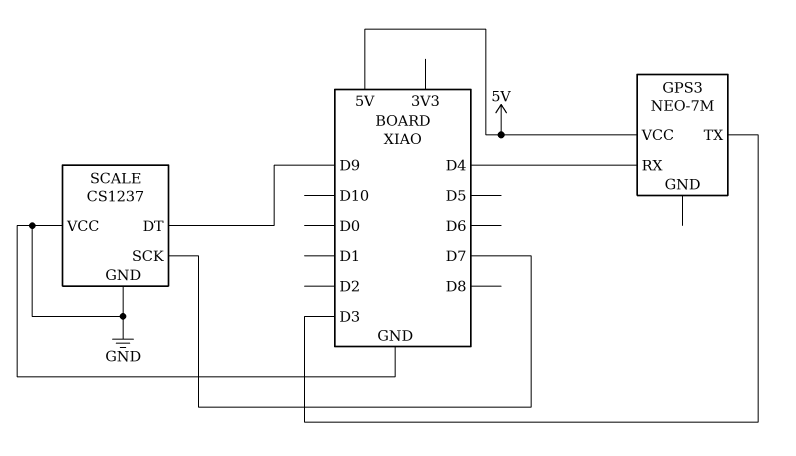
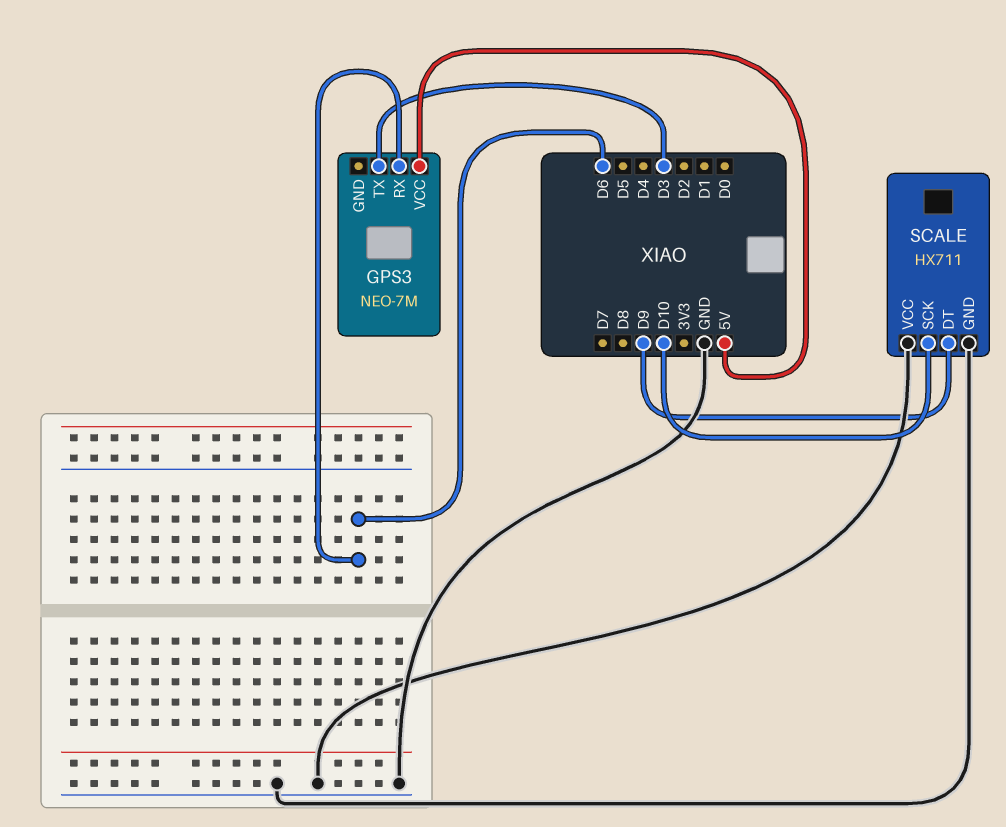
GPS3 pin RX: D4 -> D6
SCALE: CS1237 -> HX711
SCALE pin SCK: D7 -> D10

